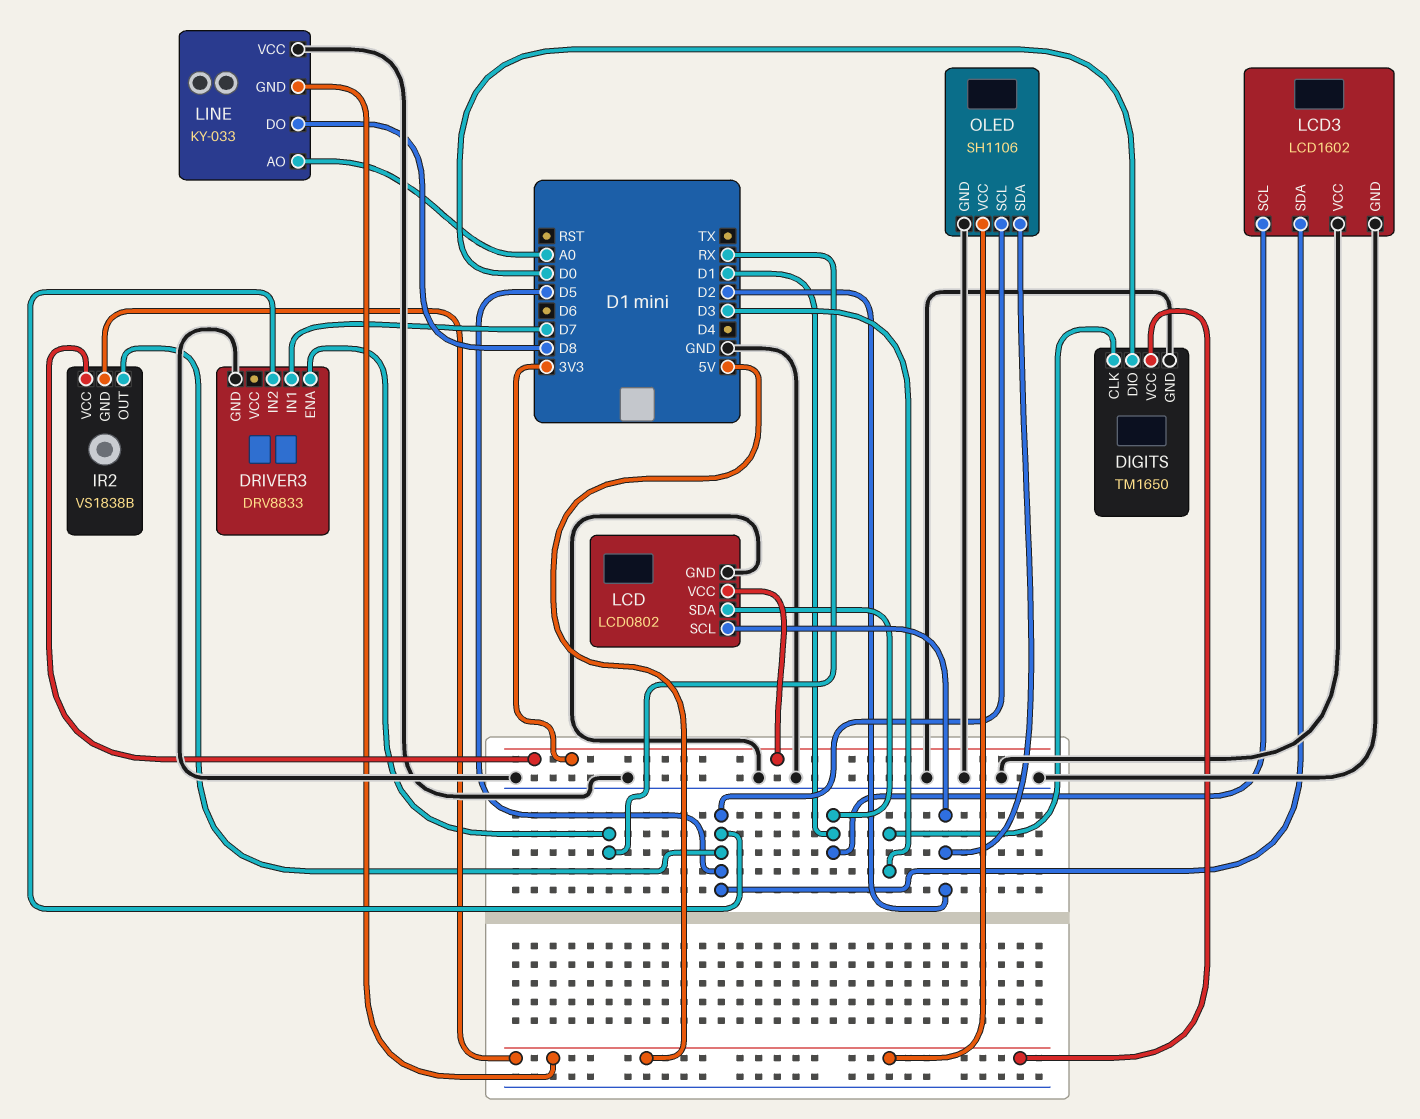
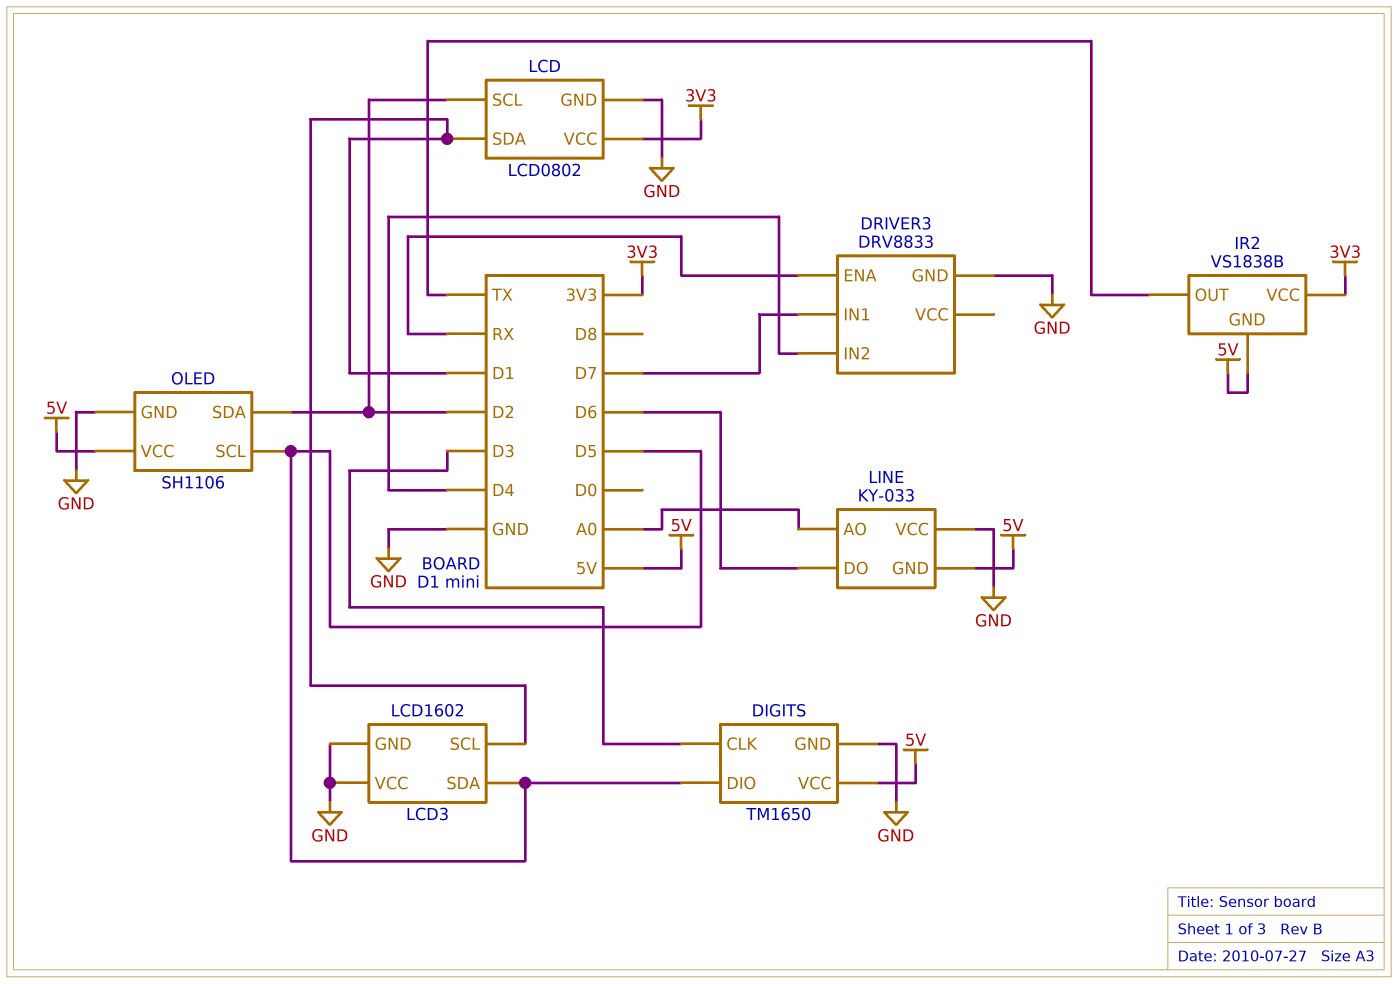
DIGITS pin DIO: D0 -> D5
DRIVER3 pin IN2: D5 -> D4
IR2 pin OUT: D5 -> TX
LINE pin DO: D8 -> D6

